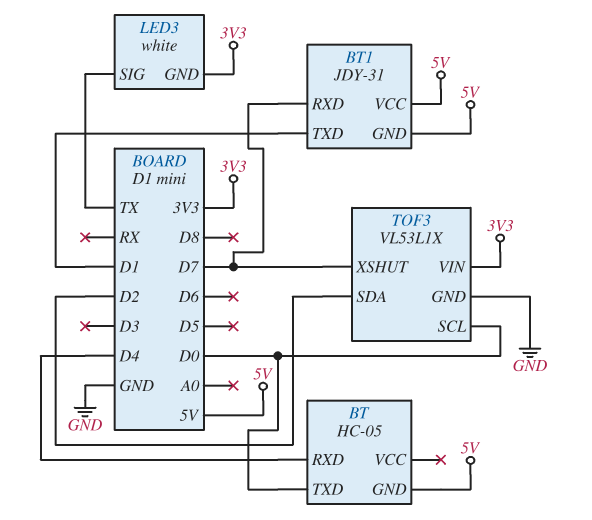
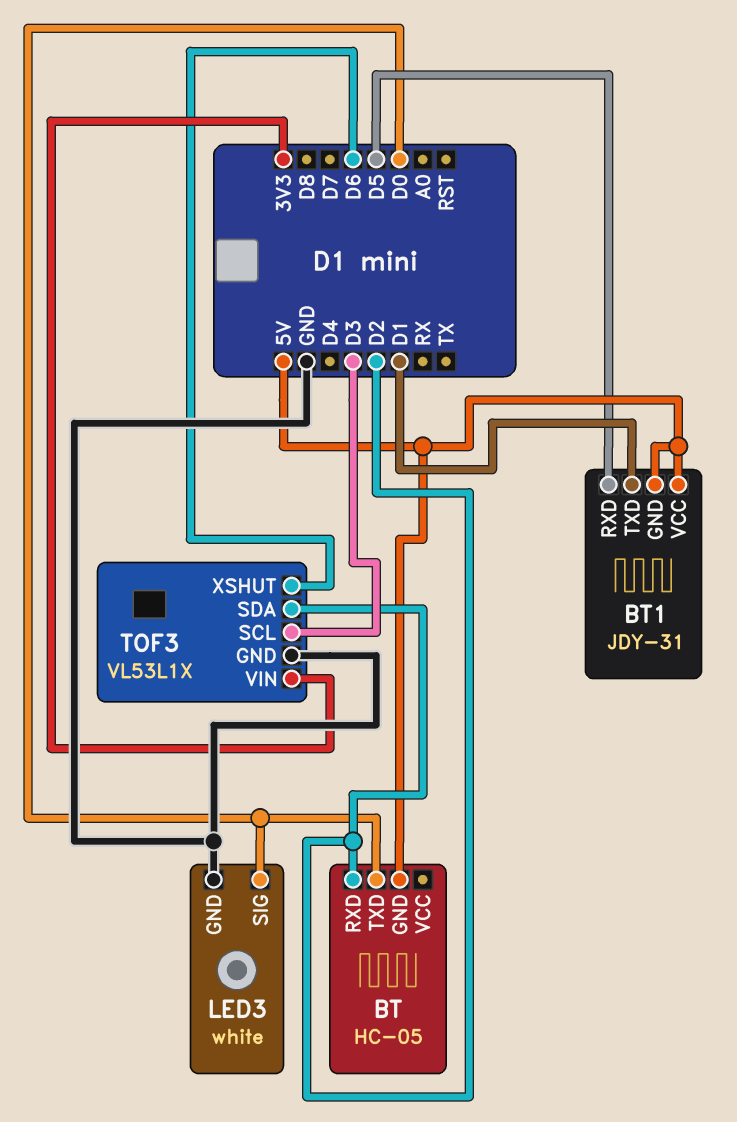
BT pin RXD: D4 -> D2
BT1 pin RXD: D7 -> D5
LED3 pin GND: 3V3 -> GND
LED3 pin SIG: TX -> D0
TOF3 pin SCL: D0 -> D3
TOF3 pin XSHUT: D7 -> D6

